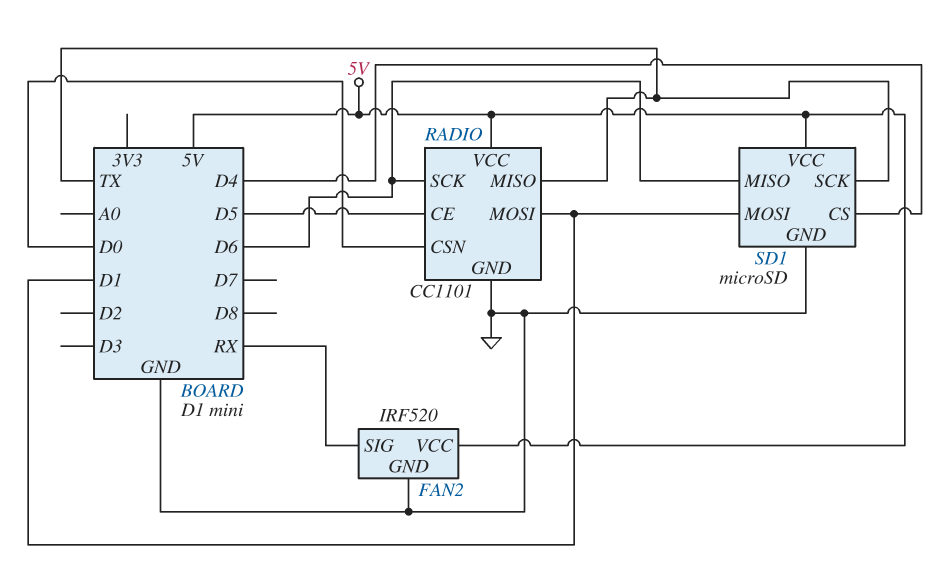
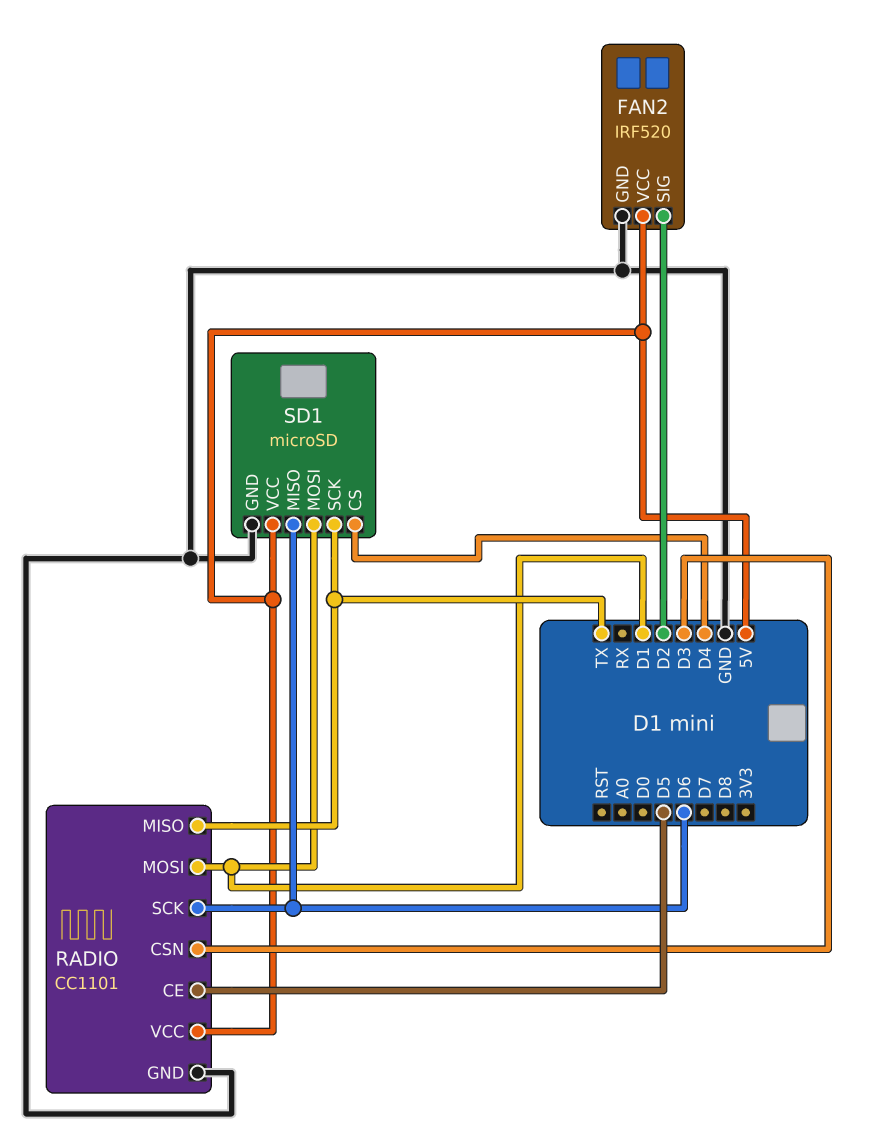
FAN2 pin SIG: RX -> D2
RADIO pin CSN: D0 -> D3

